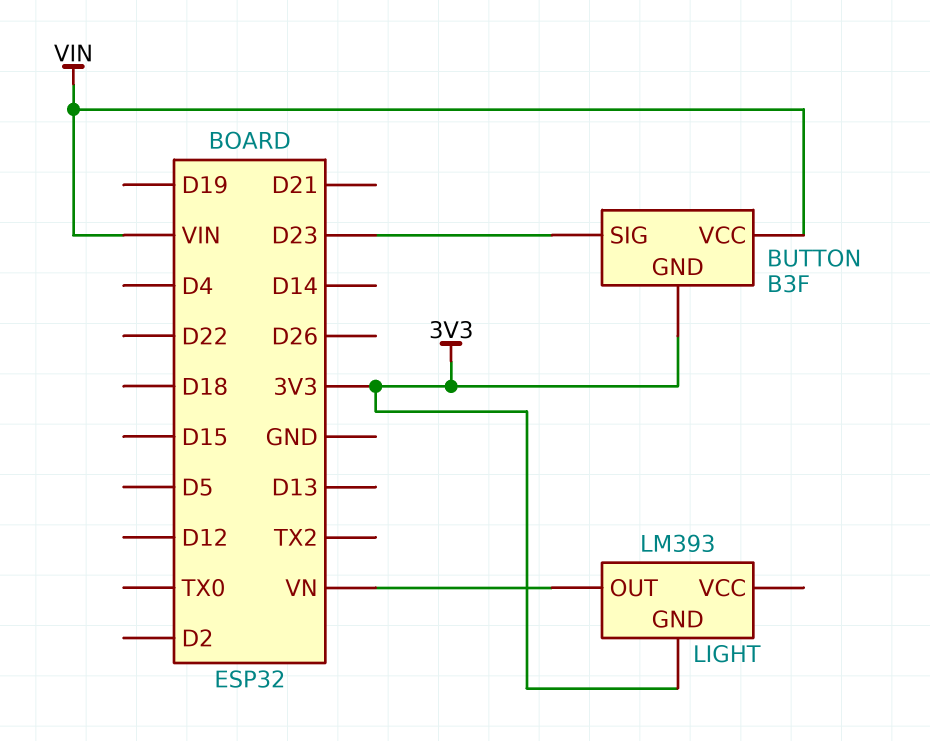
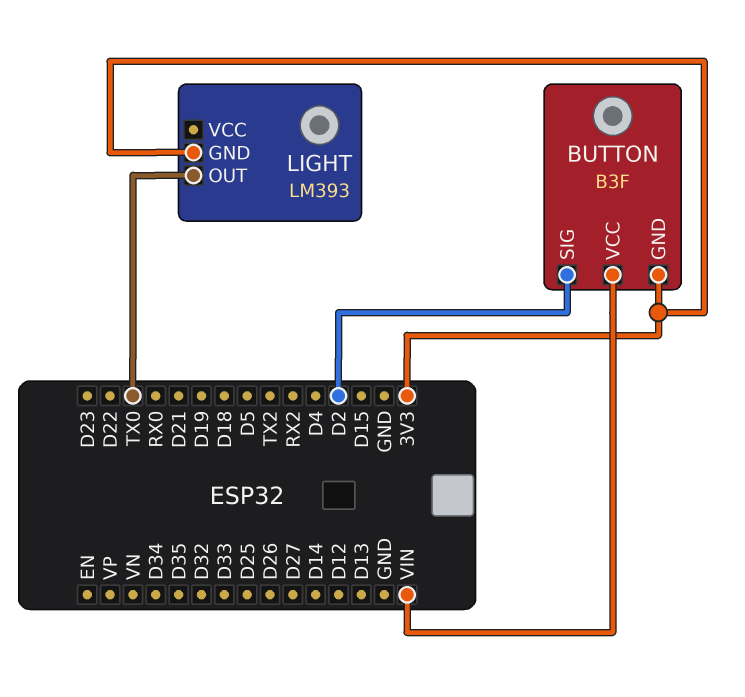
BUTTON pin SIG: D23 -> D2
LIGHT pin OUT: VN -> TX0

